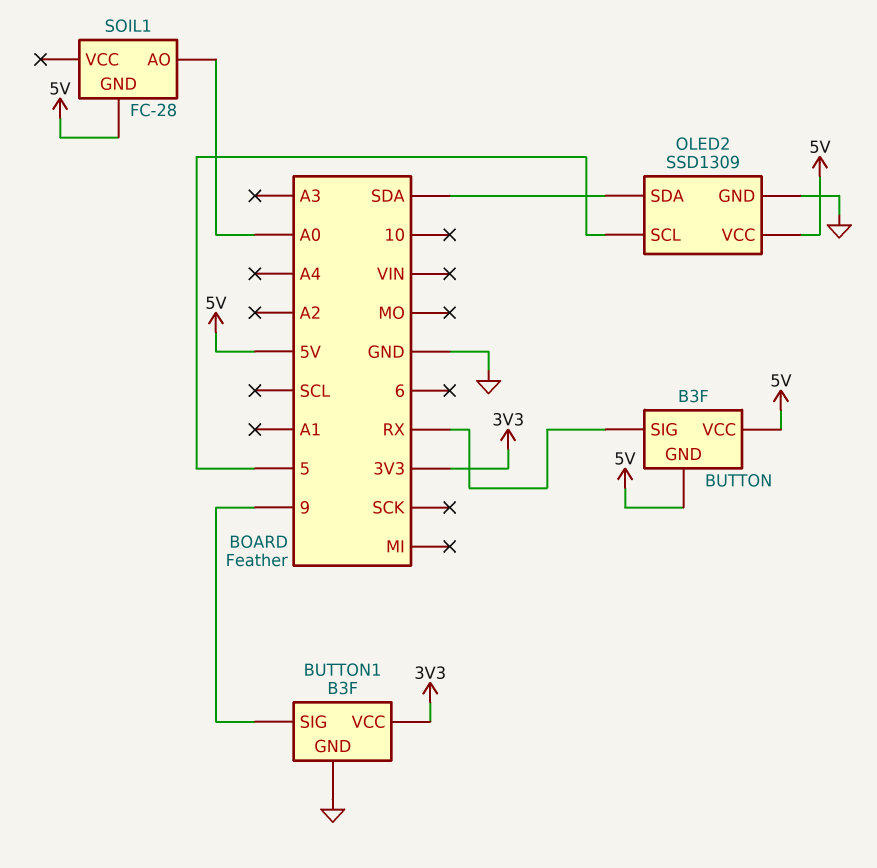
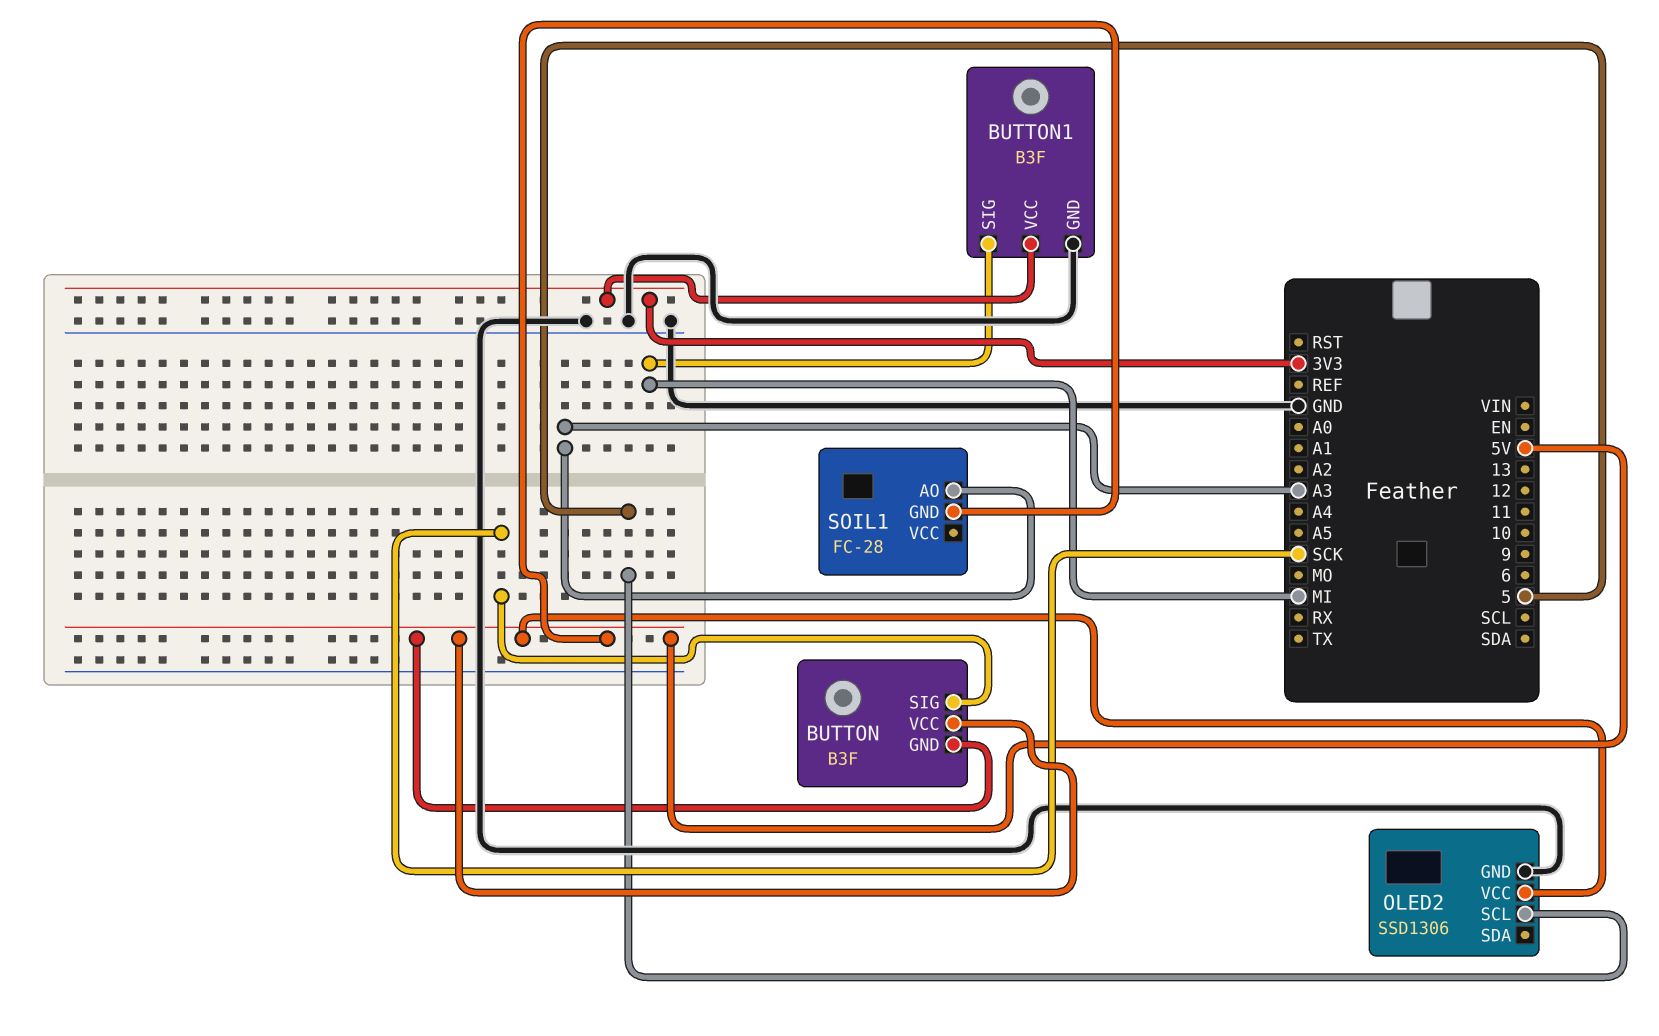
BUTTON pin SIG: RX -> SCK
BUTTON1 pin SIG: 9 -> MI
OLED2: SSD1309 -> SSD1306
OLED2 pin SDA: SDA -> none
SOIL1 pin AO: A0 -> A3

